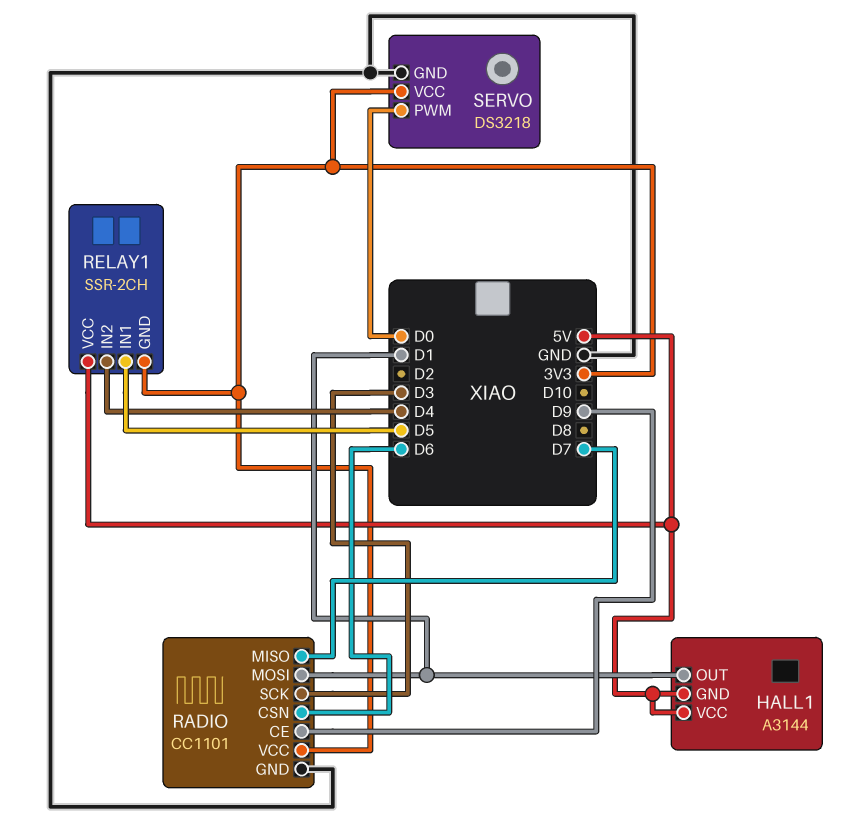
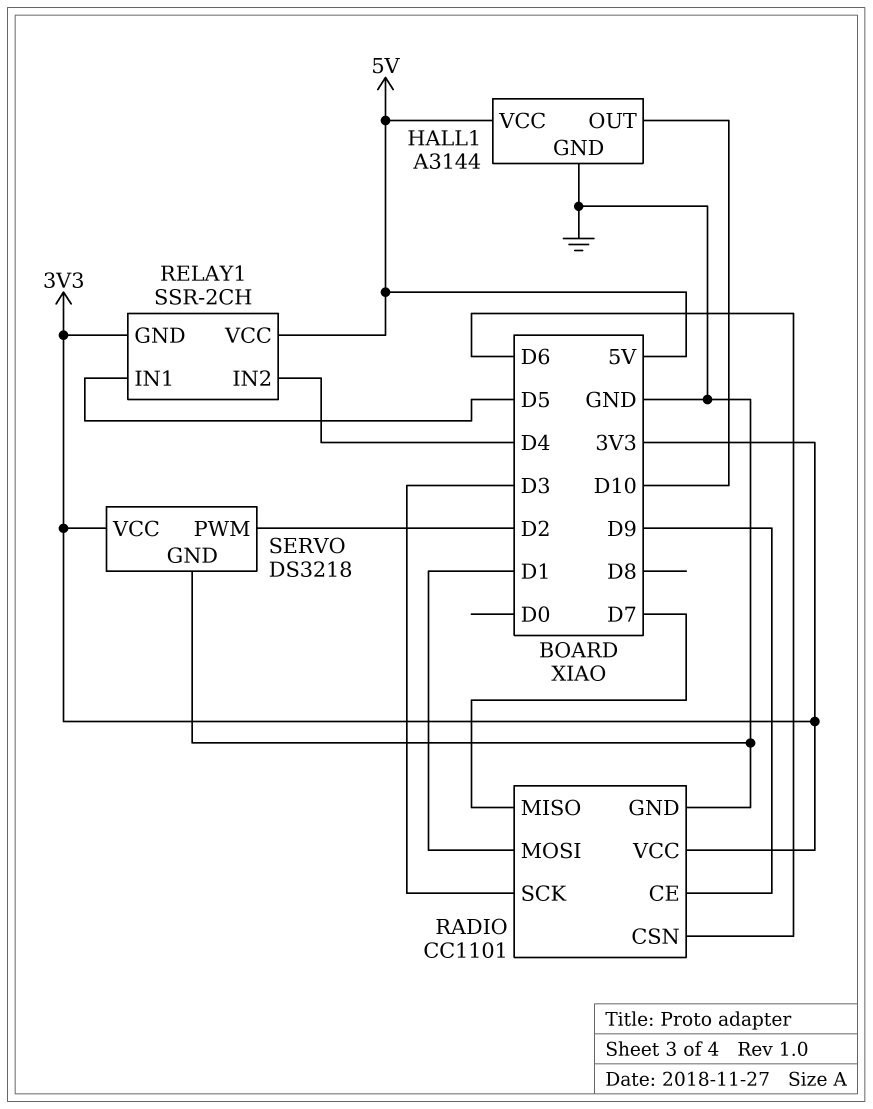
HALL1 pin GND: 5V -> GND
HALL1 pin OUT: D1 -> D10
SERVO pin PWM: D0 -> D2

